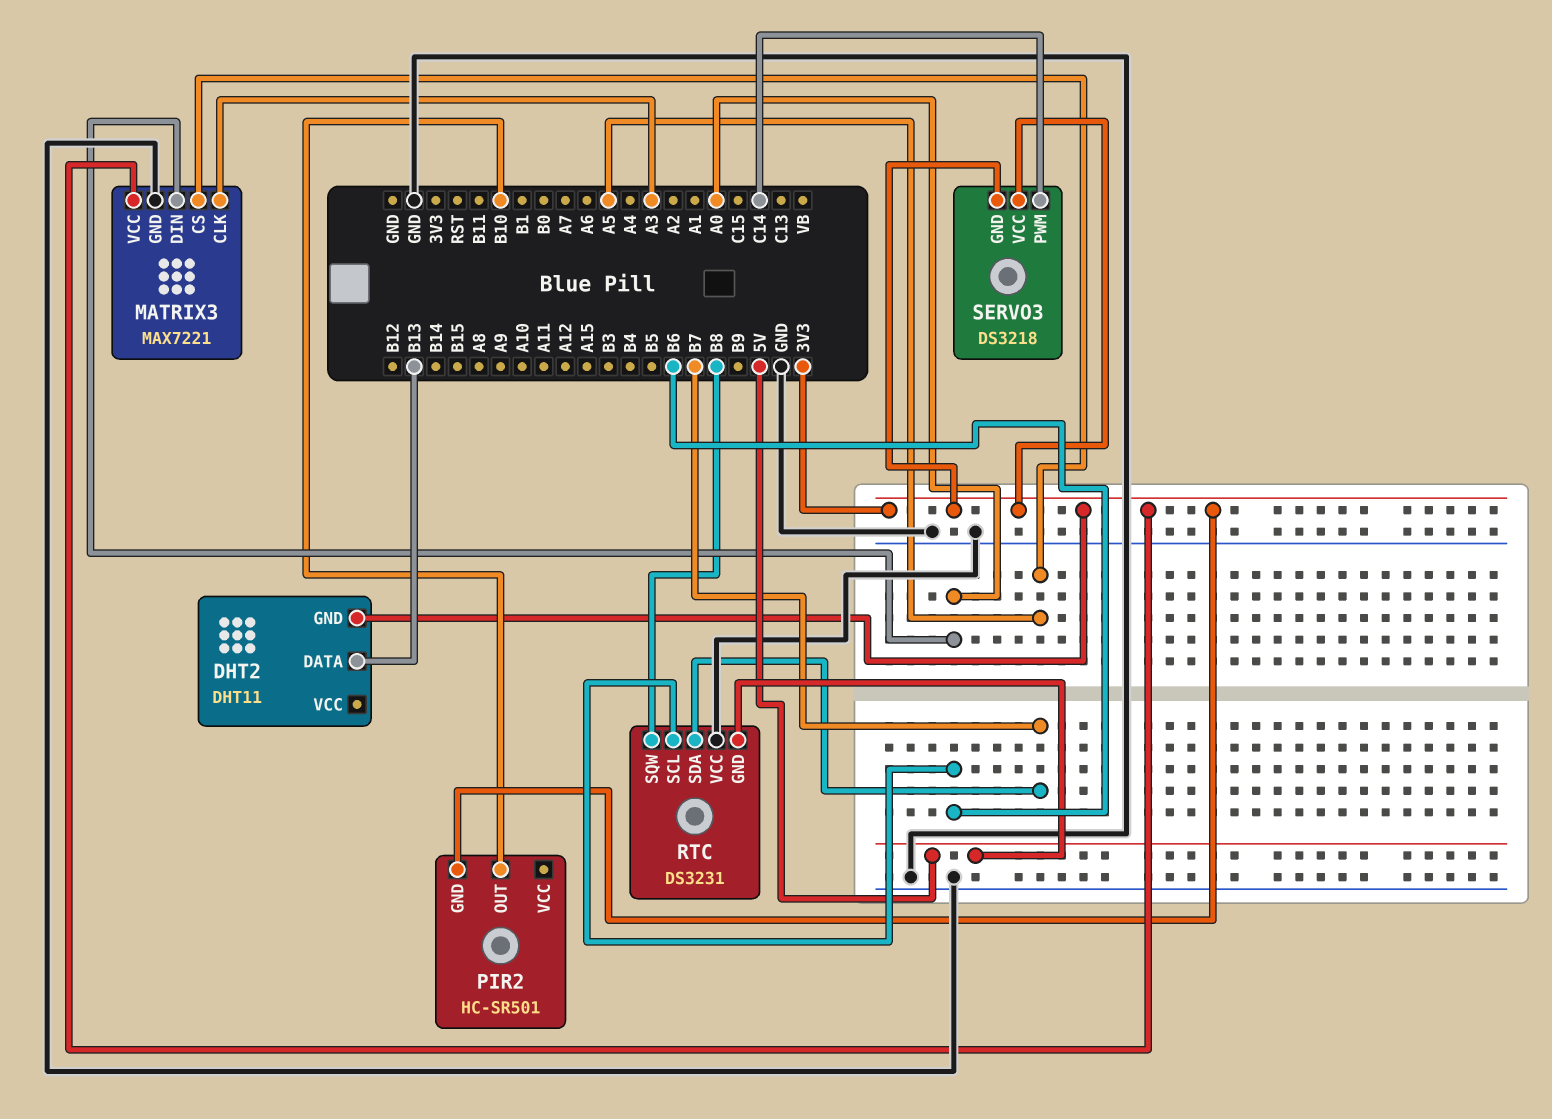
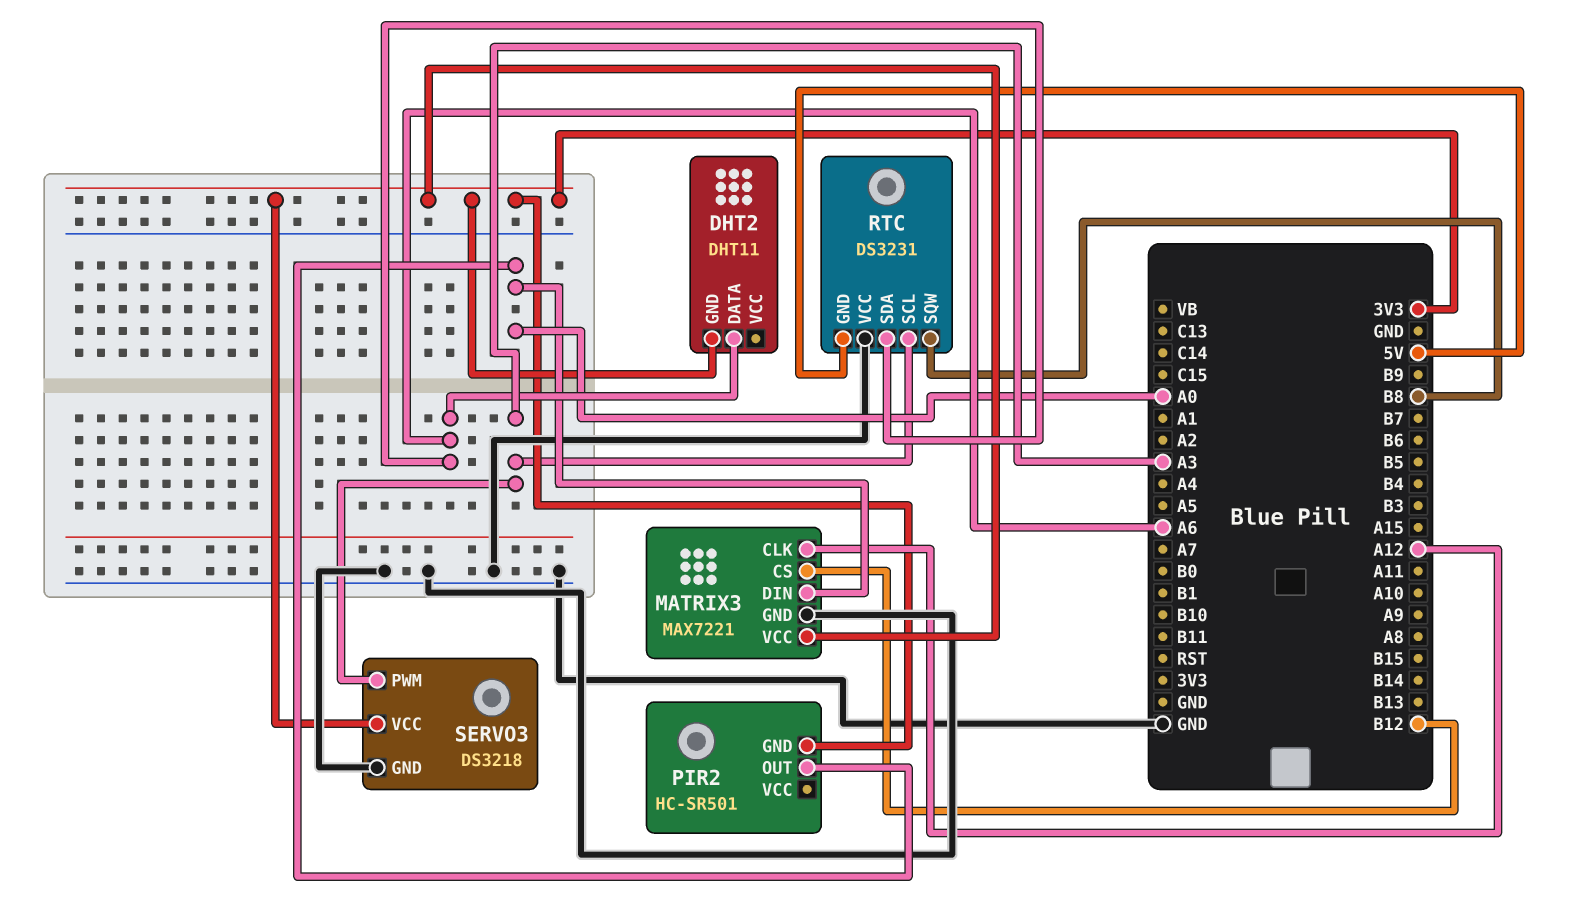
DHT2 pin DATA: B13 -> A6
MATRIX3 pin CLK: A3 -> A12
MATRIX3 pin CS: A5 -> B12
PIR2 pin OUT: B10 -> A0
RTC pin SCL: B6 -> A3
RTC pin SDA: B7 -> A6
SERVO3 pin GND: 3V3 -> GND
SERVO3 pin PWM: C14 -> A3

